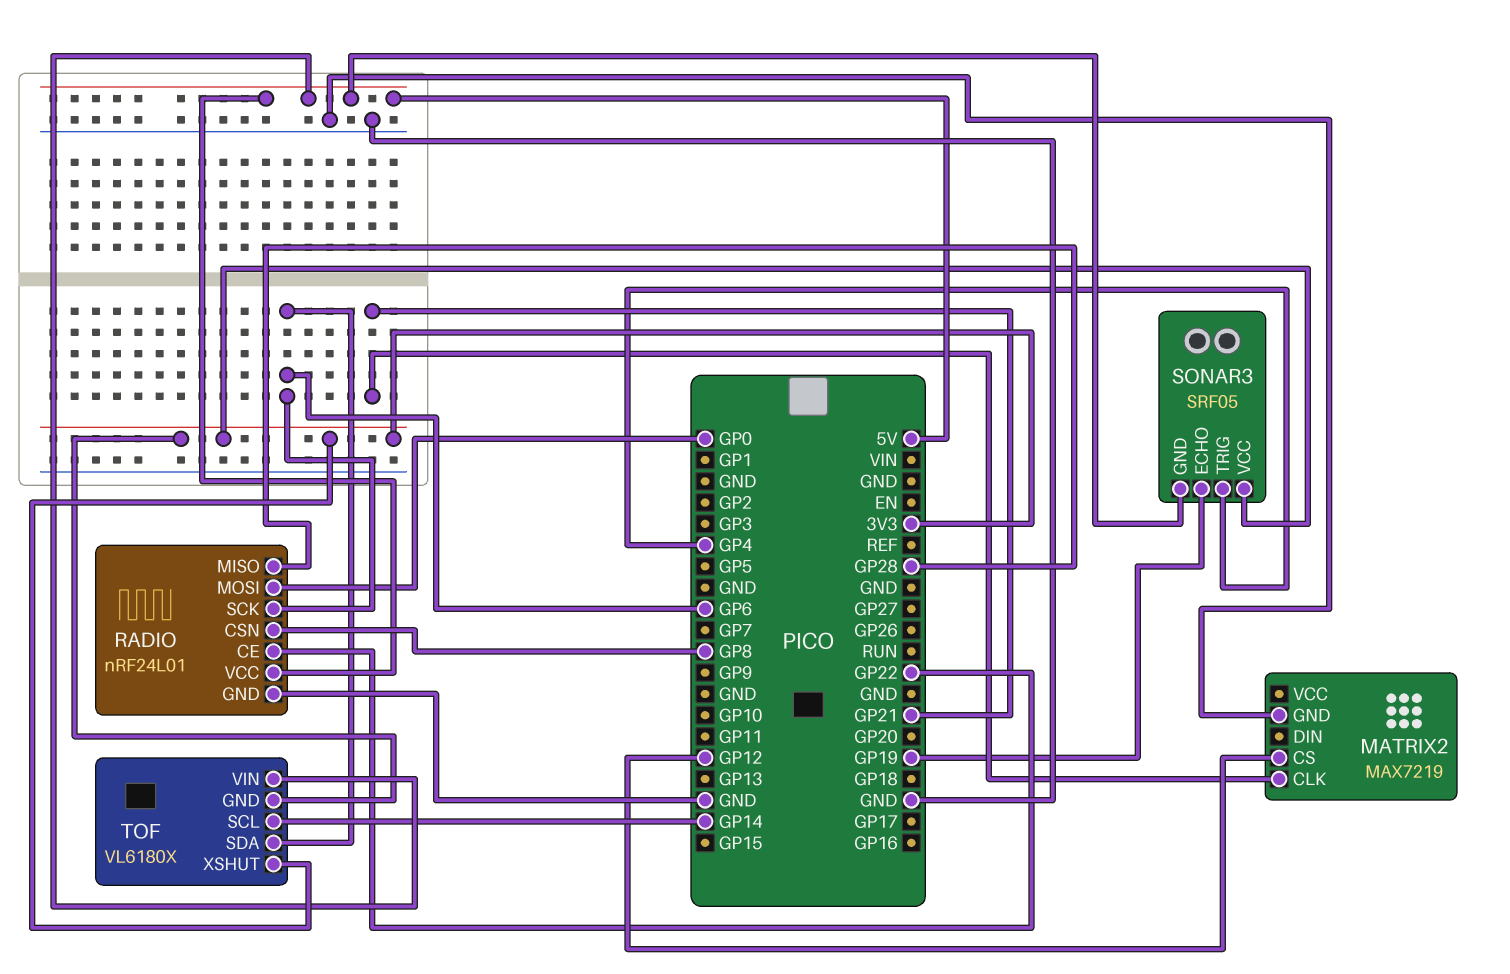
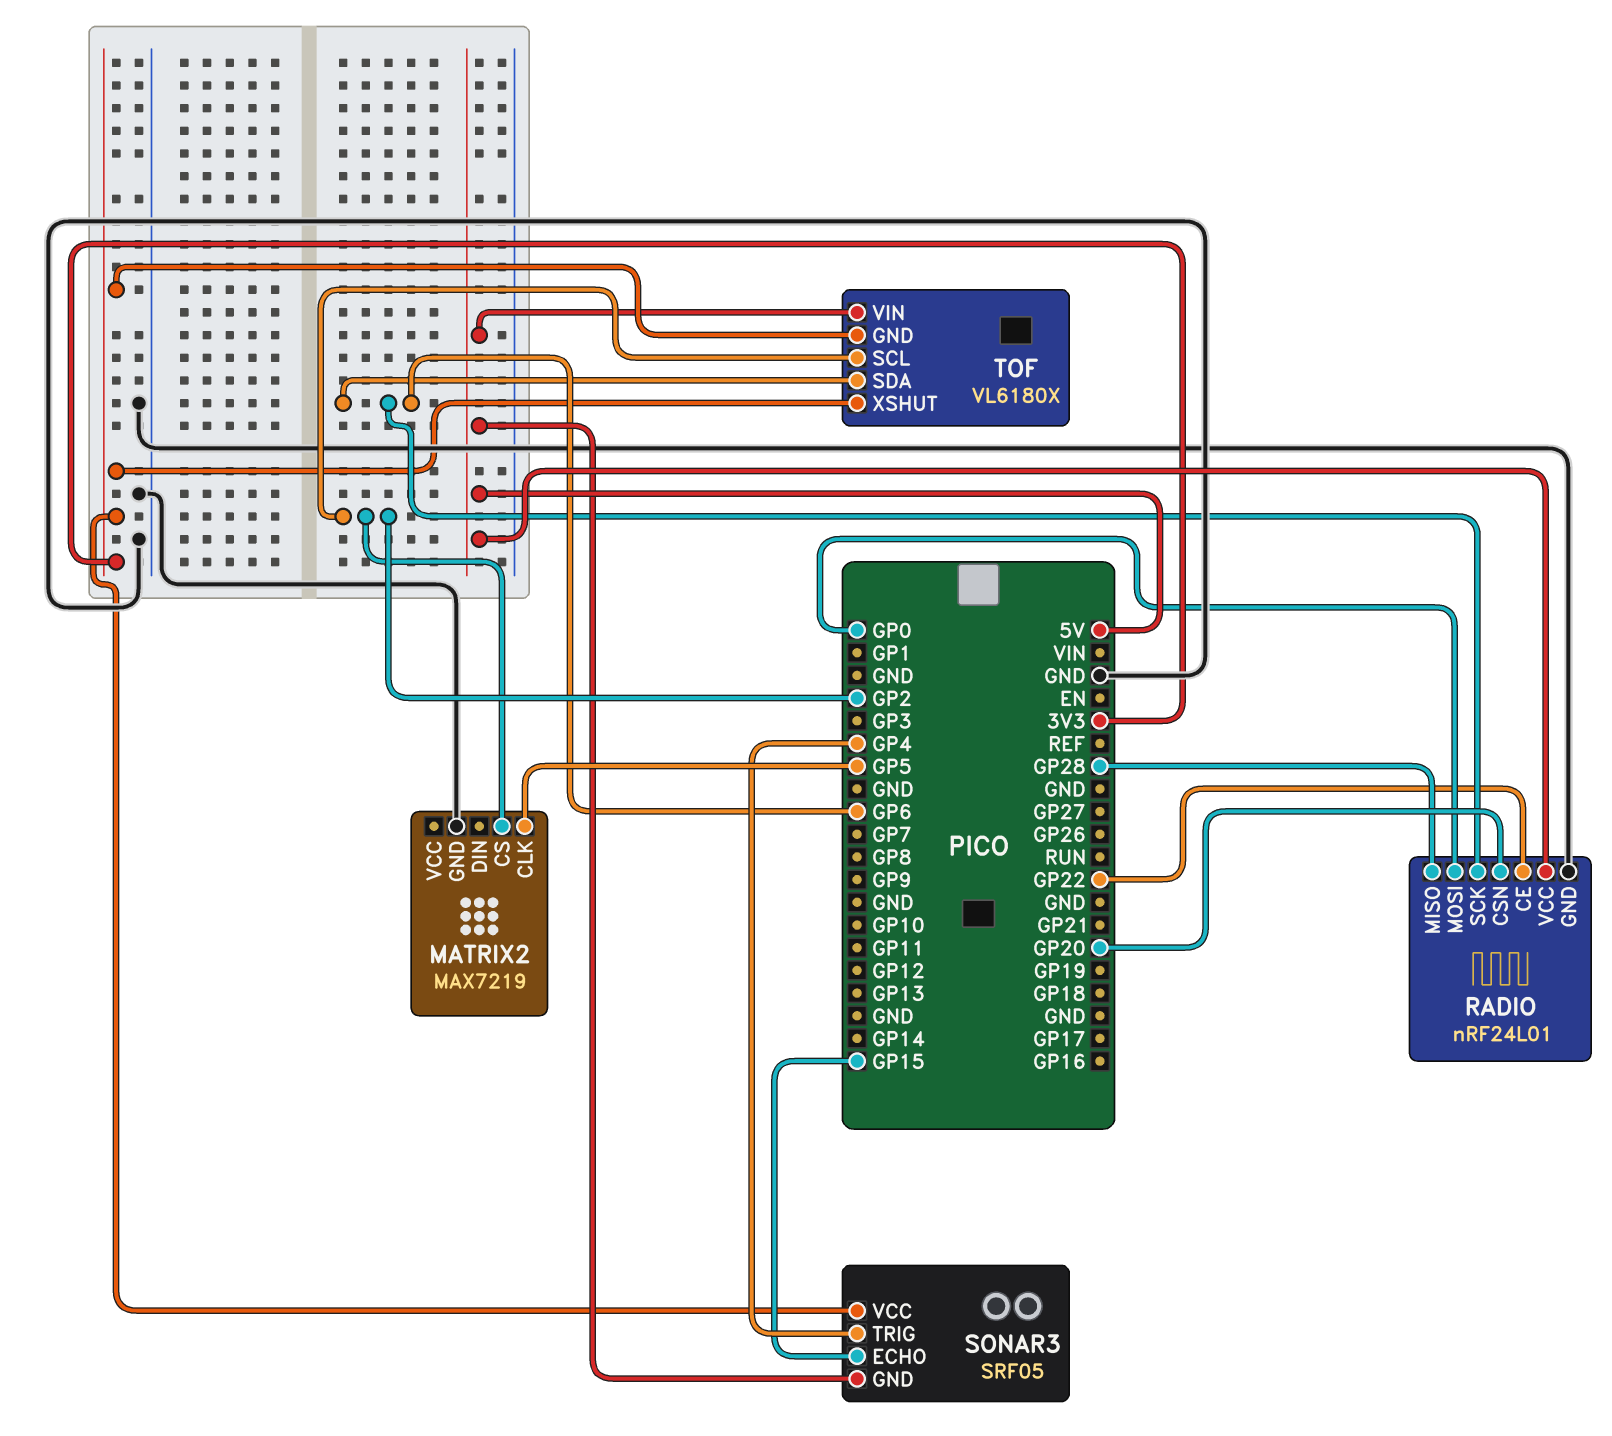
MATRIX2 pin CLK: GP21 -> GP5
MATRIX2 pin CS: GP12 -> GP2
RADIO pin CSN: GP8 -> GP20
SONAR3 pin ECHO: GP19 -> GP15
TOF pin SCL: GP14 -> GP2

